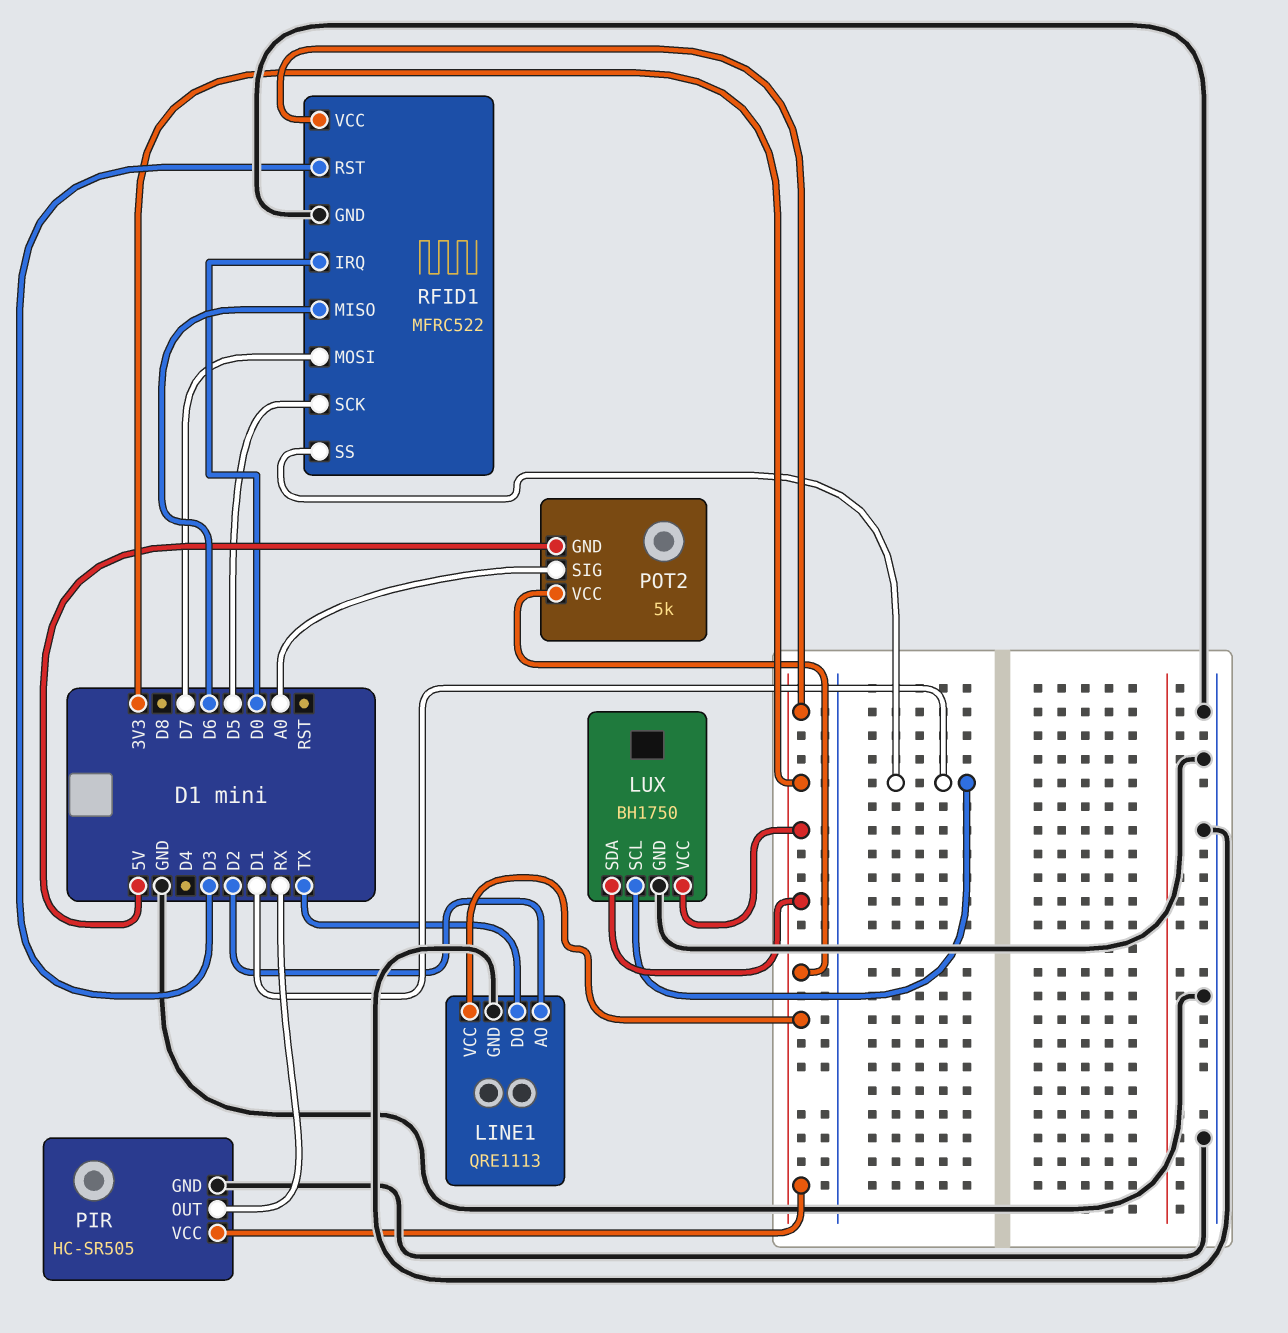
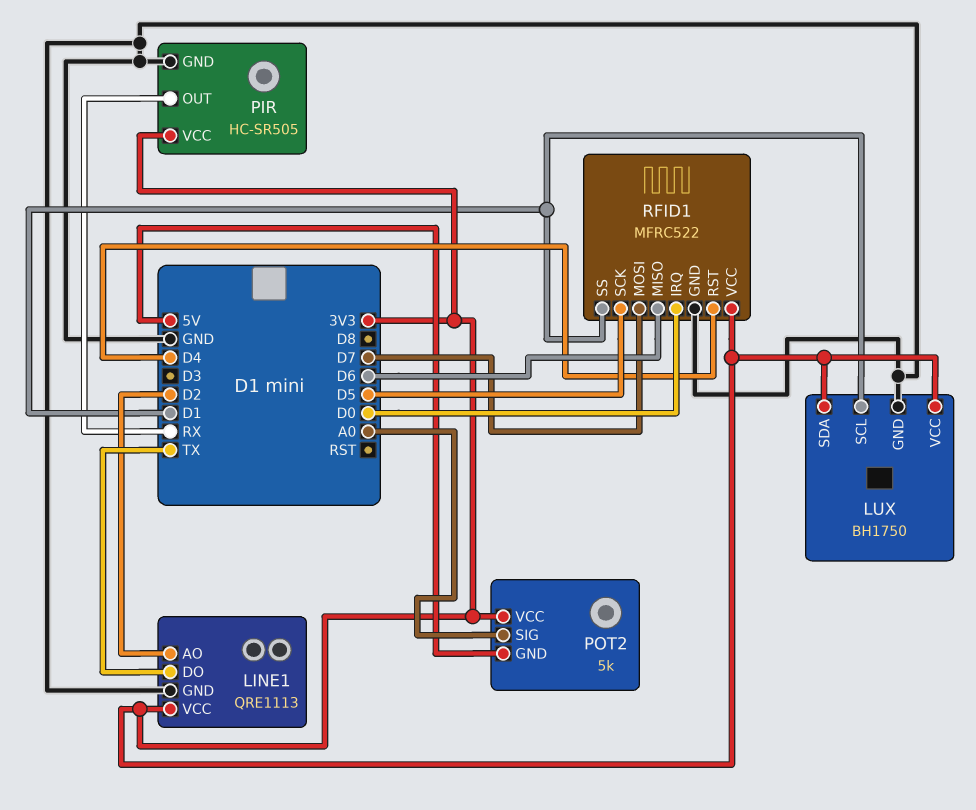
RFID1 pin RST: D3 -> D4

